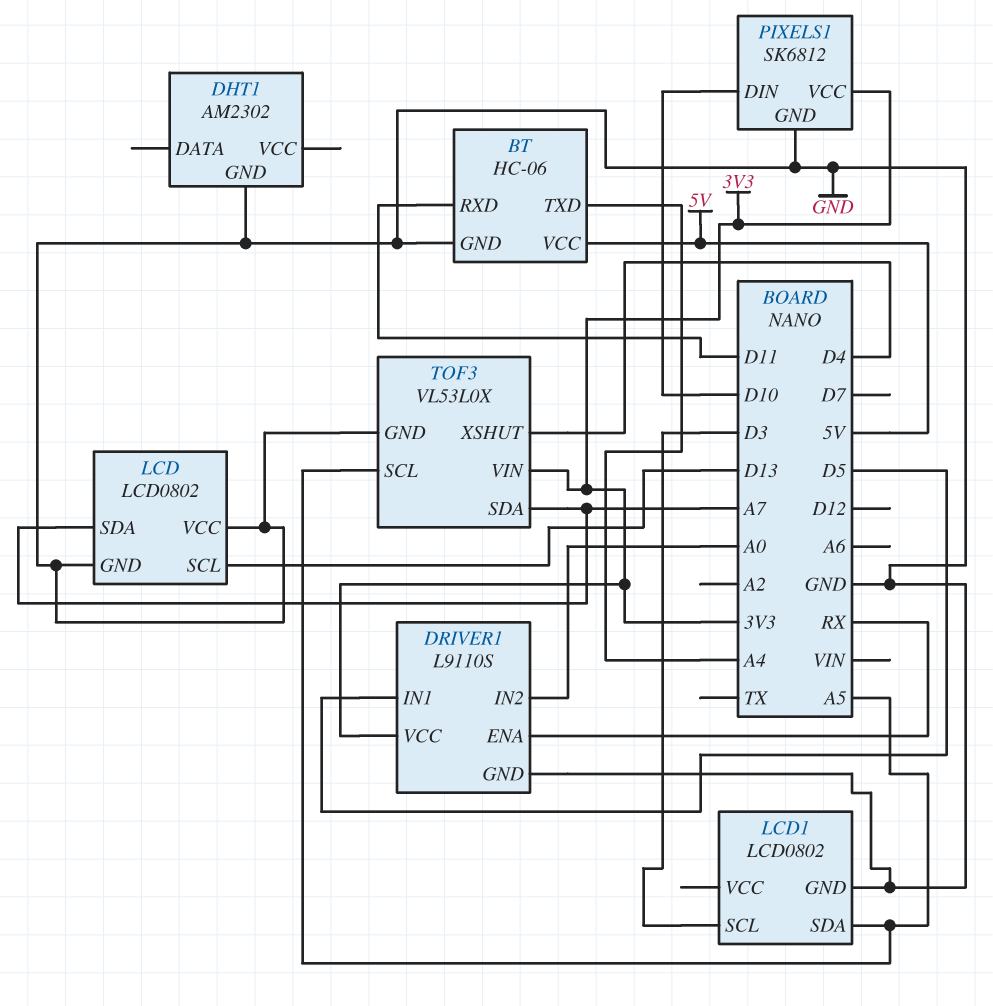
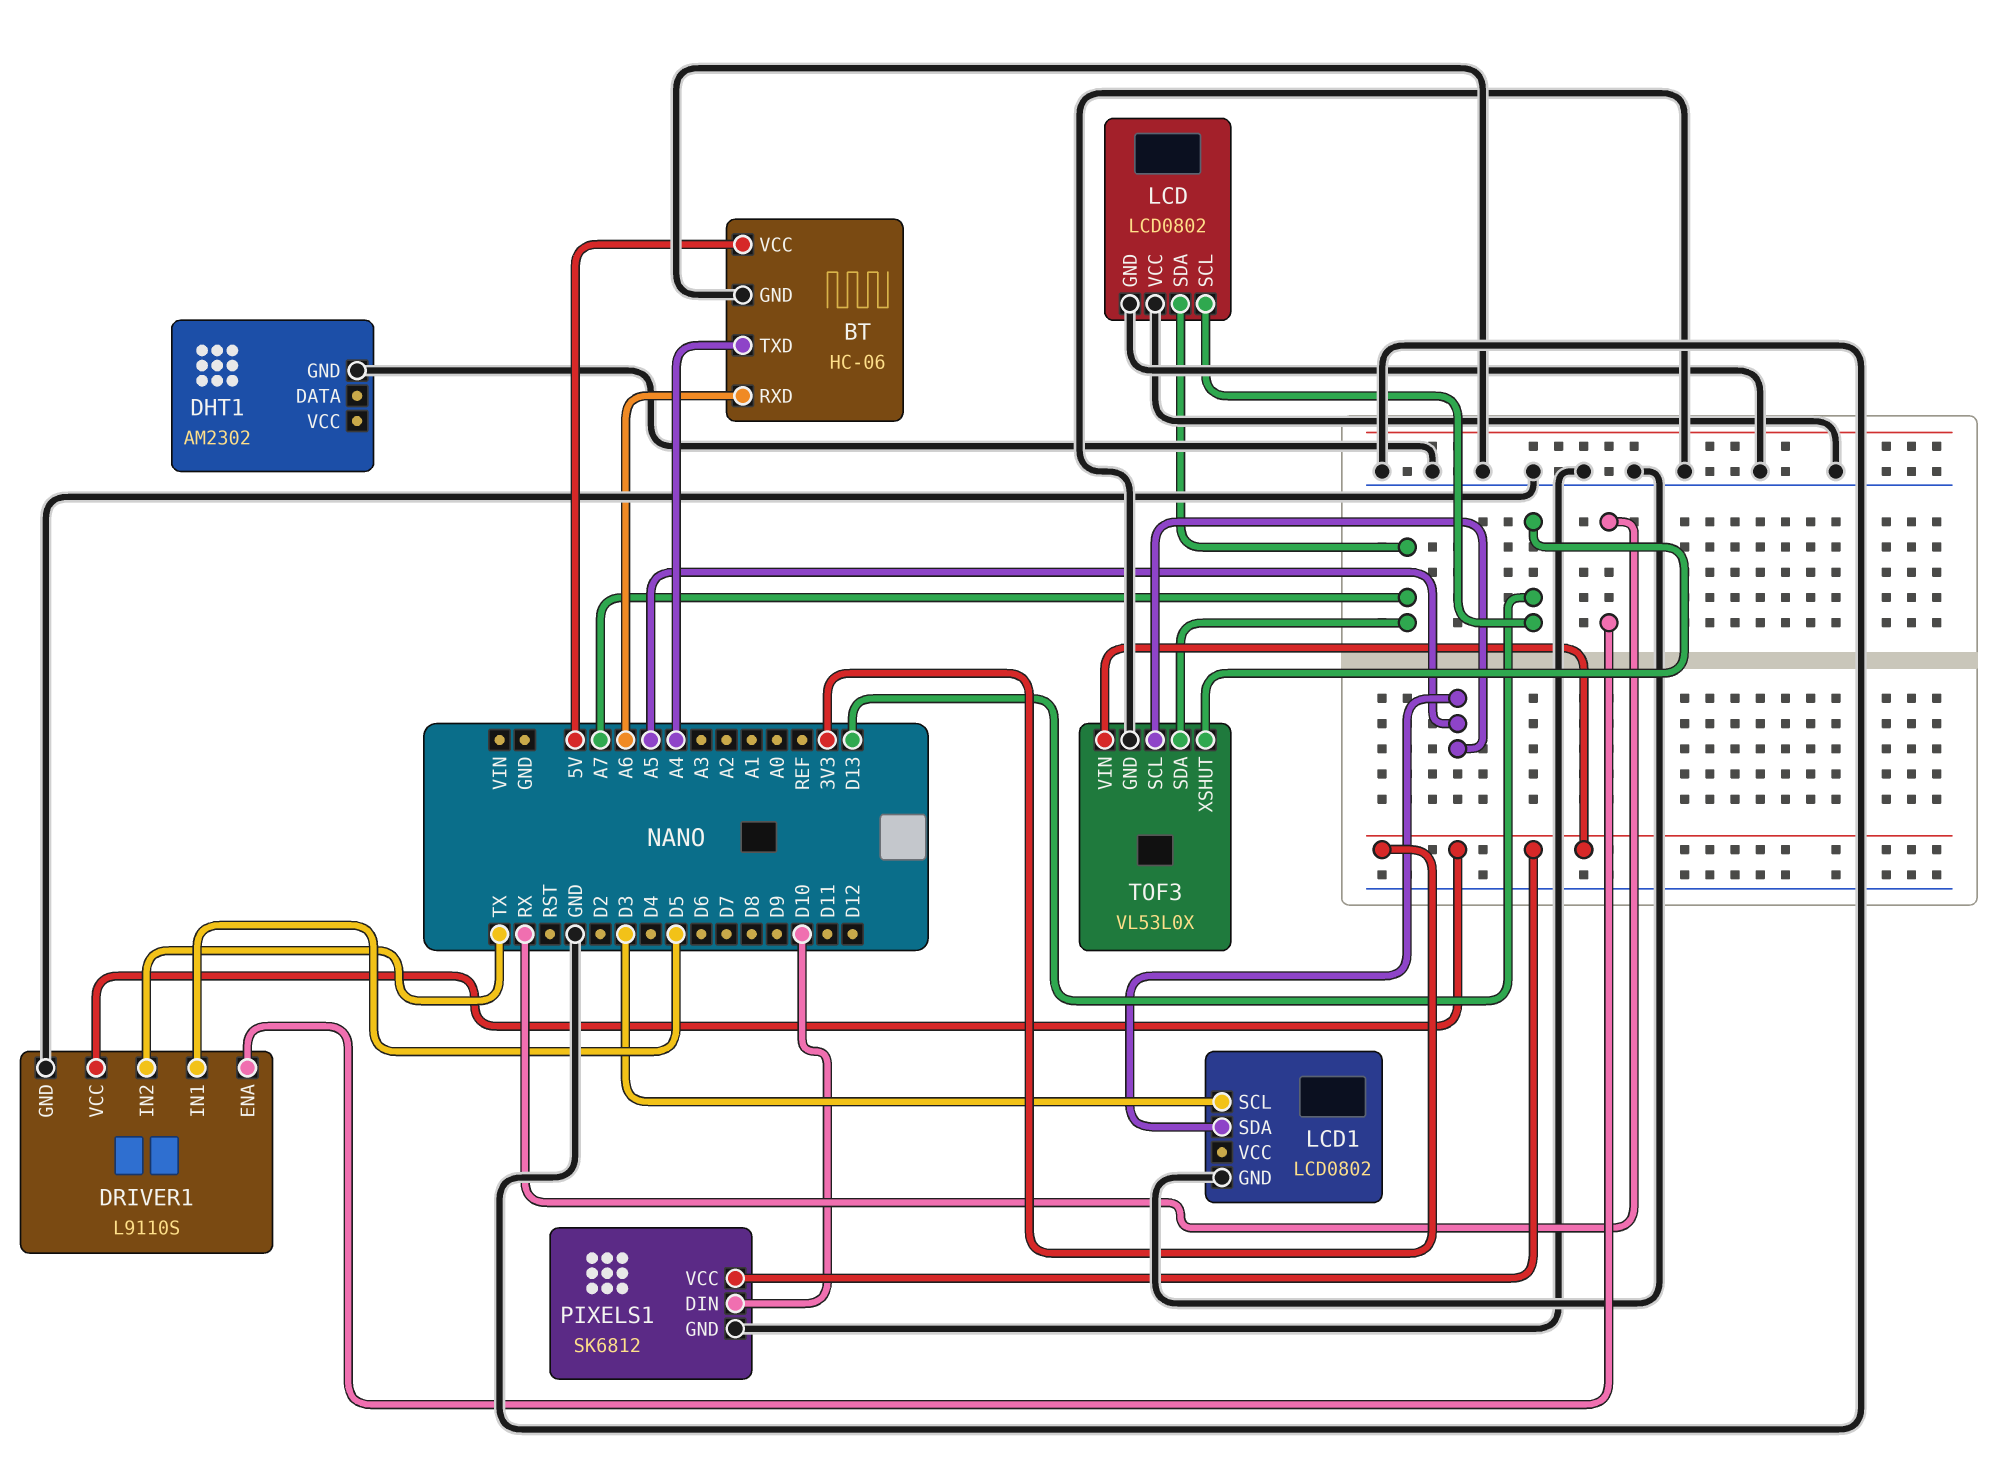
BT pin RXD: D11 -> A6
DRIVER1 pin IN2: A0 -> TX
TOF3 pin XSHUT: D4 -> D13

